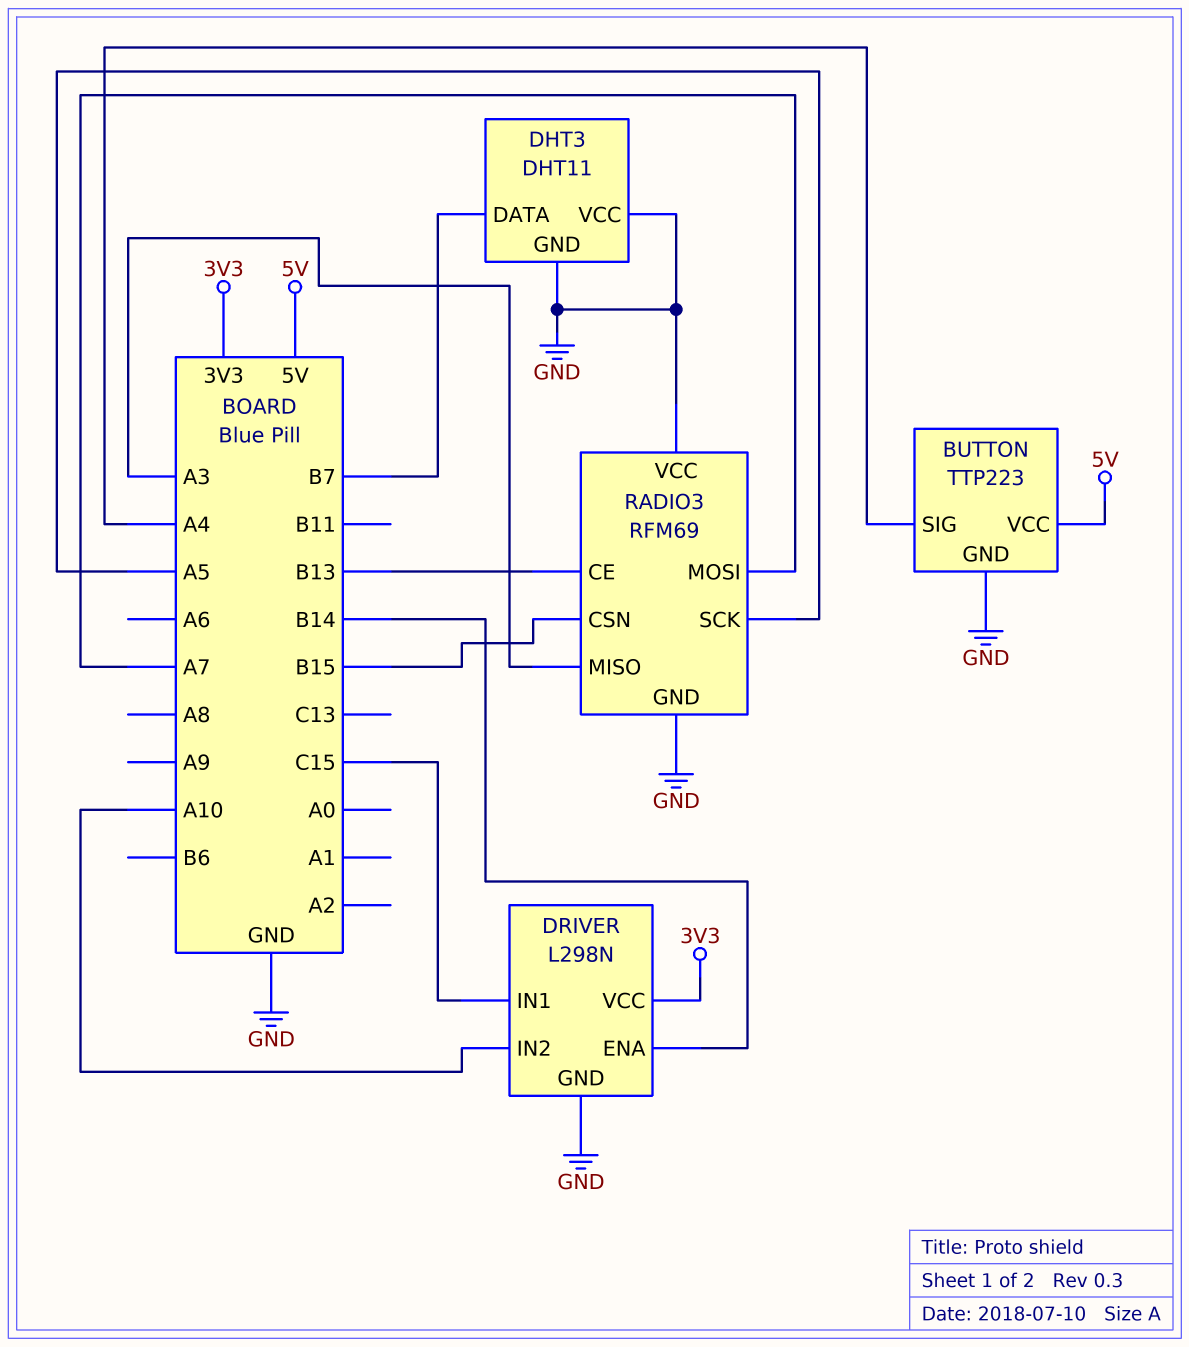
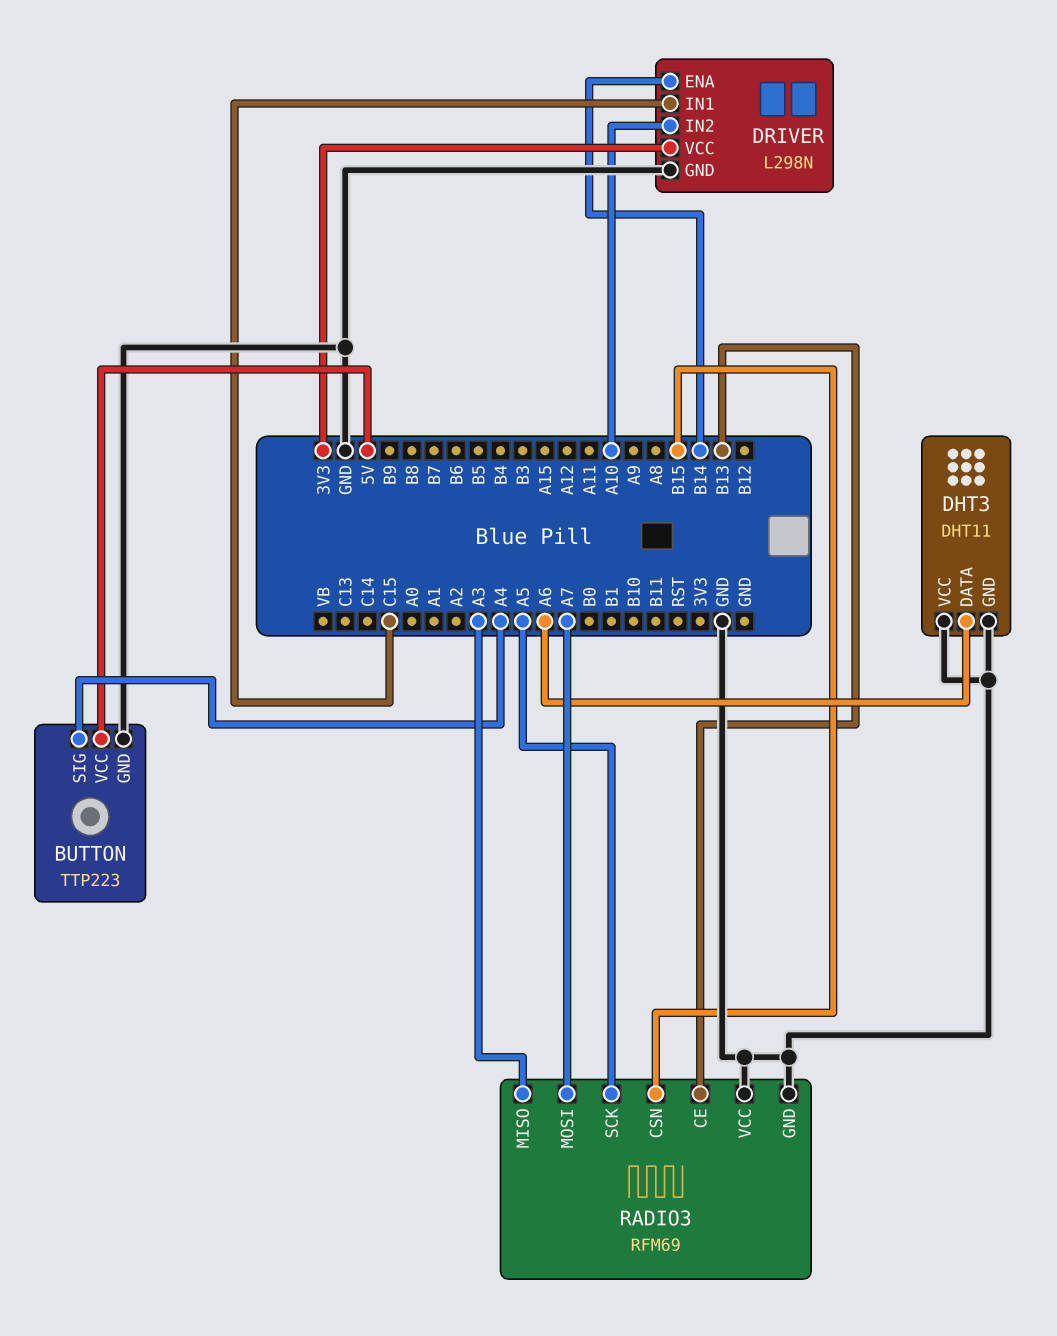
DHT3 pin DATA: B7 -> A6

